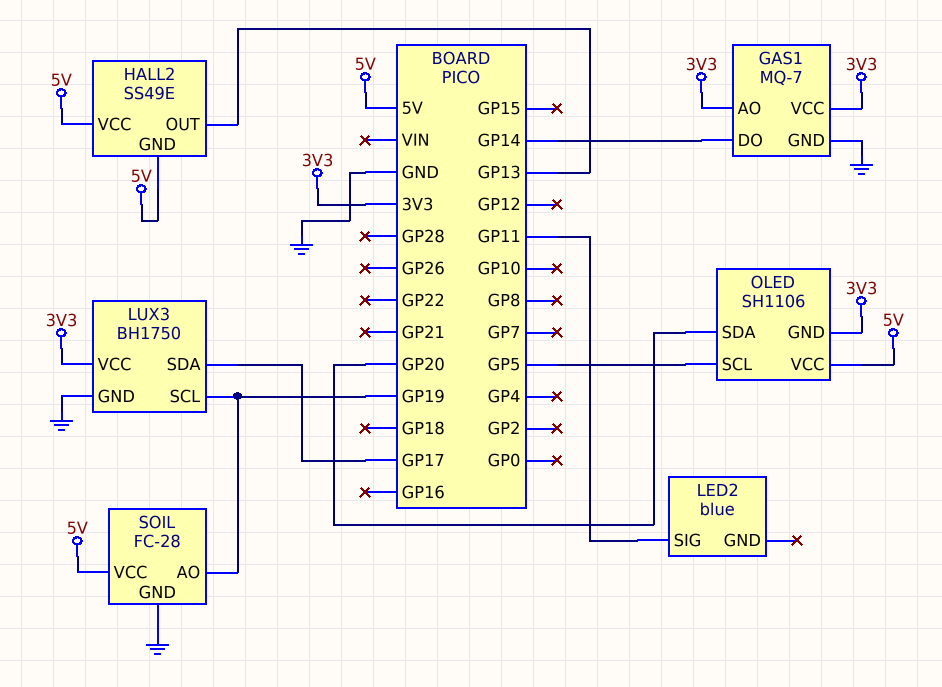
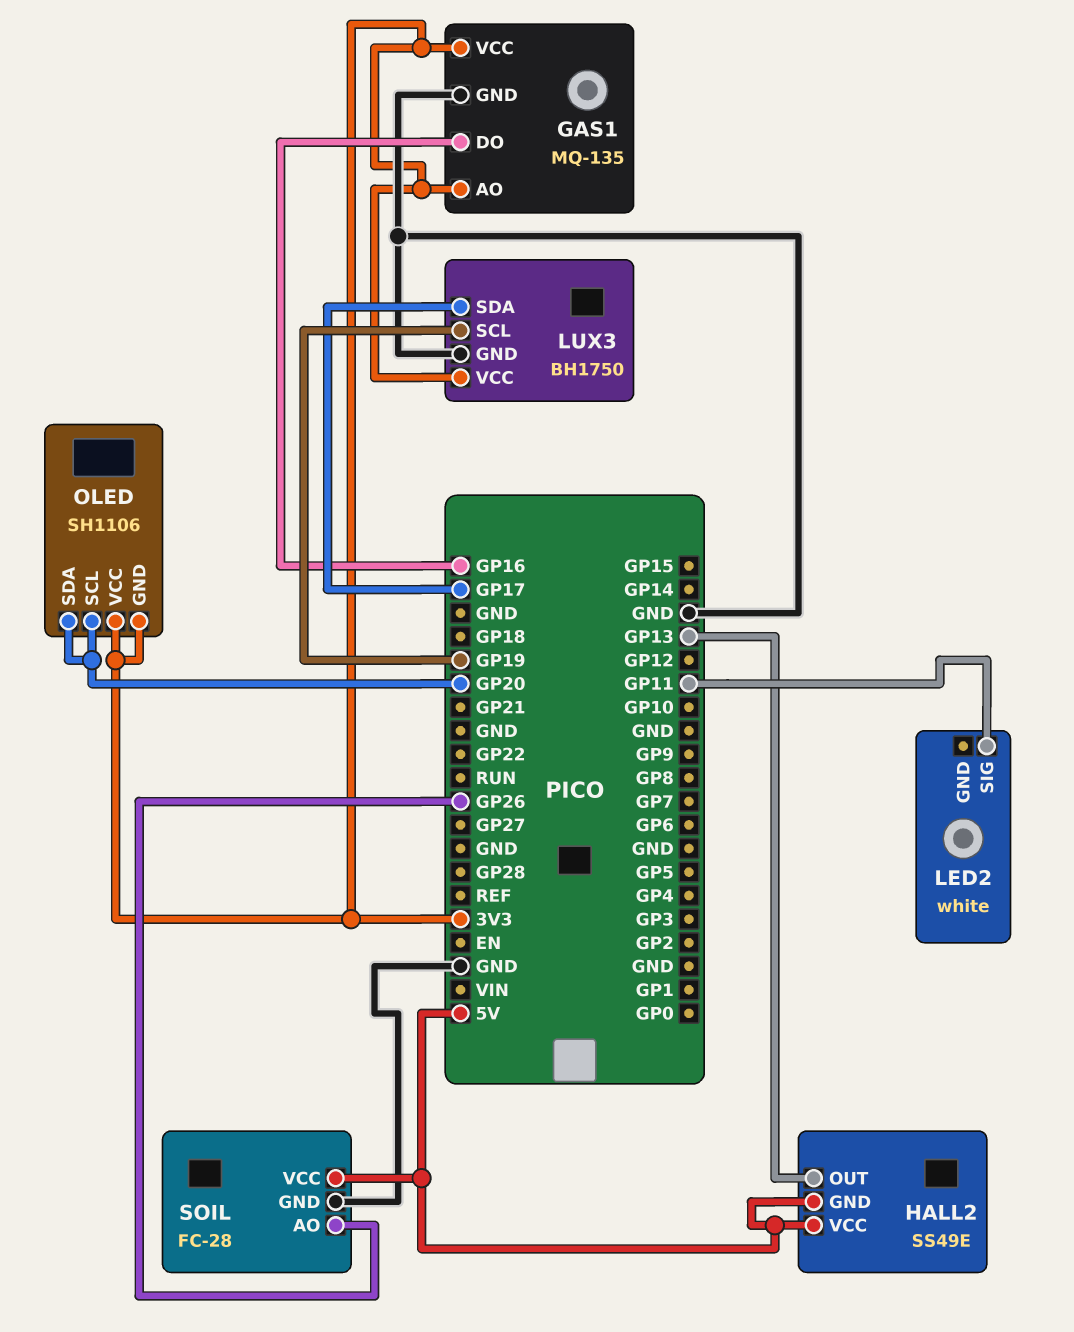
GAS1: MQ-7 -> MQ-135
GAS1 pin DO: GP14 -> GP16
LED2: blue -> white
OLED pin SCL: GP5 -> GP20
OLED pin VCC: 5V -> 3V3
SOIL pin AO: GP19 -> GP26

